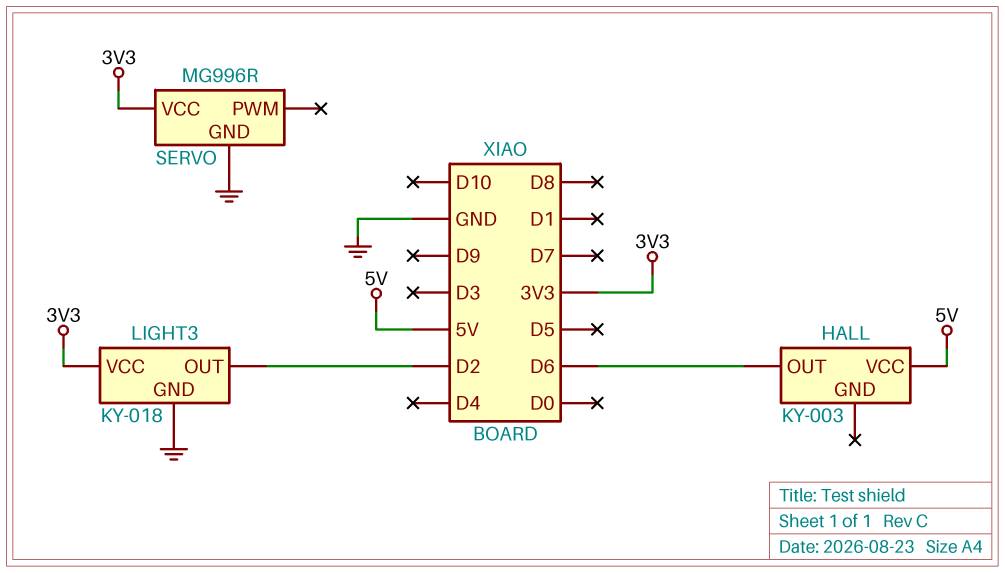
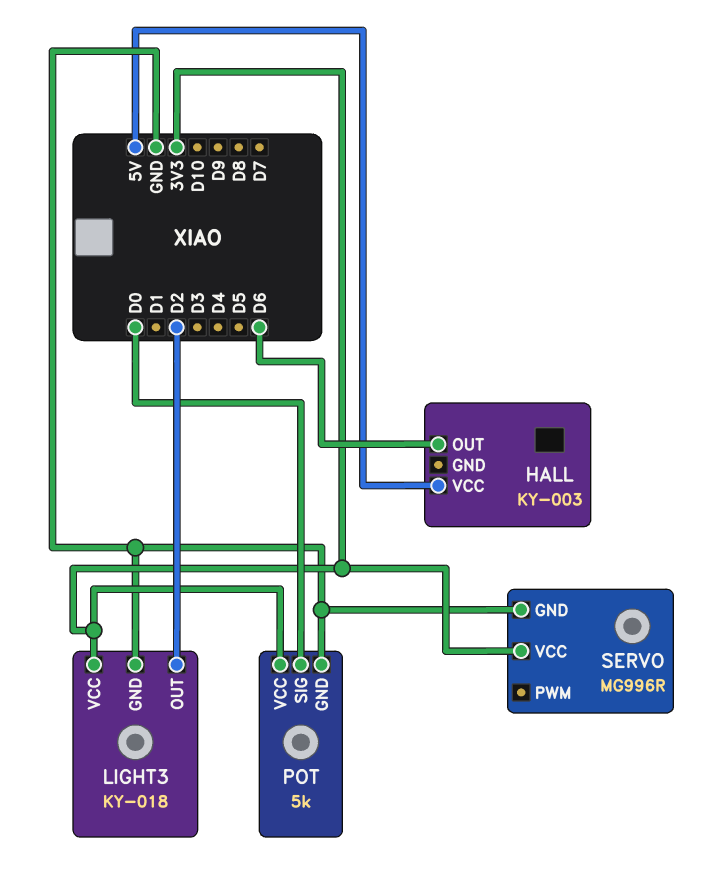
POT: none -> 5k
POT pin GND: none -> GND
POT pin SIG: none -> D0
POT pin VCC: none -> 3V3

